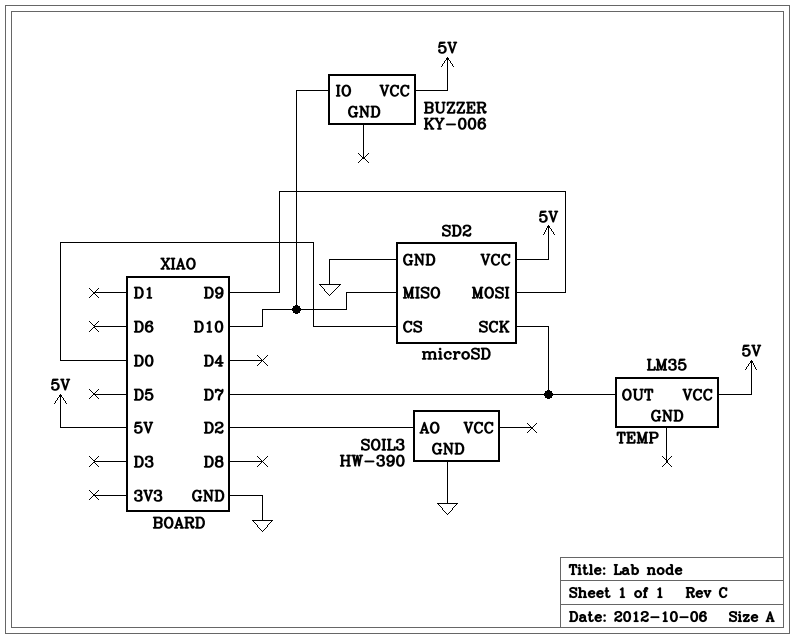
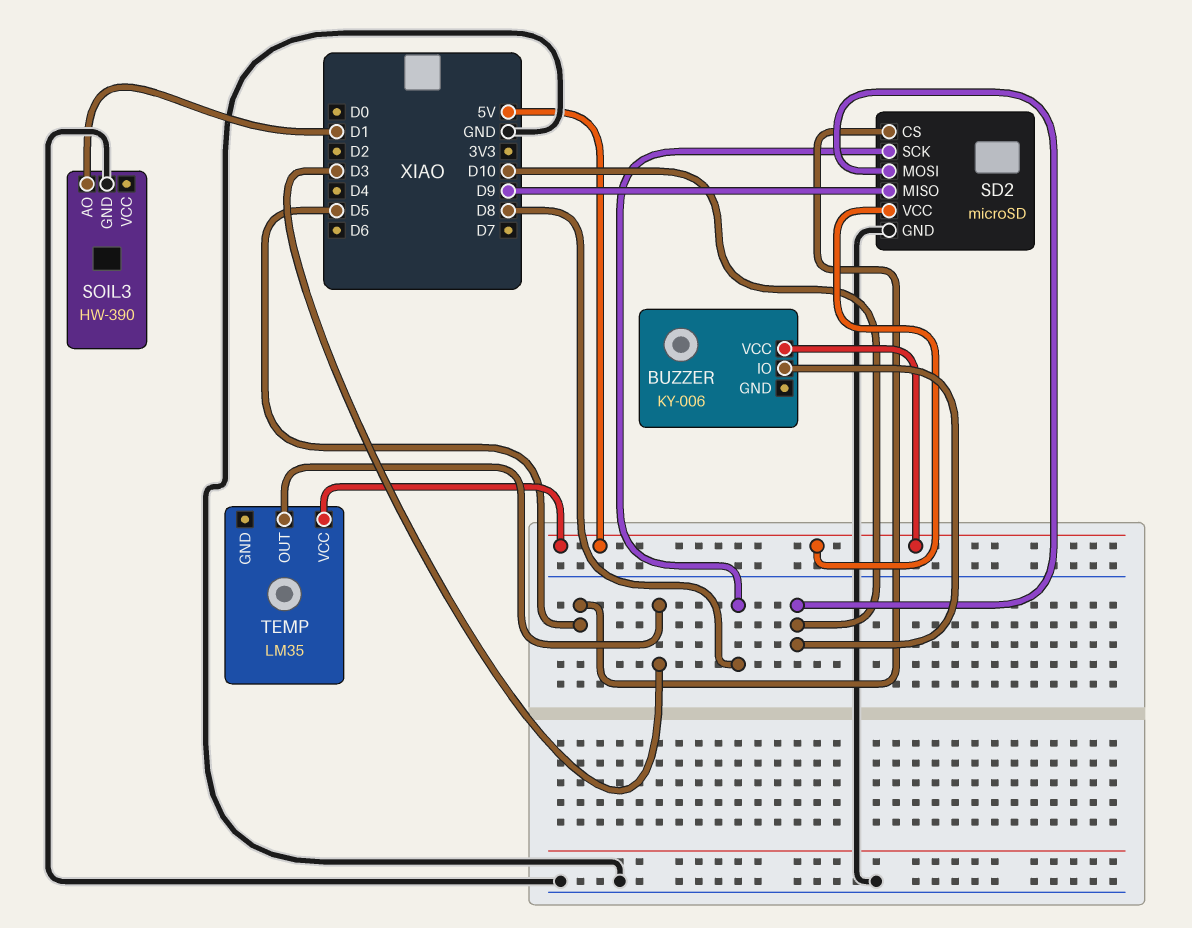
SD2 pin CS: D0 -> D5
SD2 pin MISO: D10 -> D9
SD2 pin MOSI: D9 -> D10
SD2 pin SCK: D7 -> D8
SOIL3 pin AO: D2 -> D1
TEMP pin OUT: D7 -> D3

